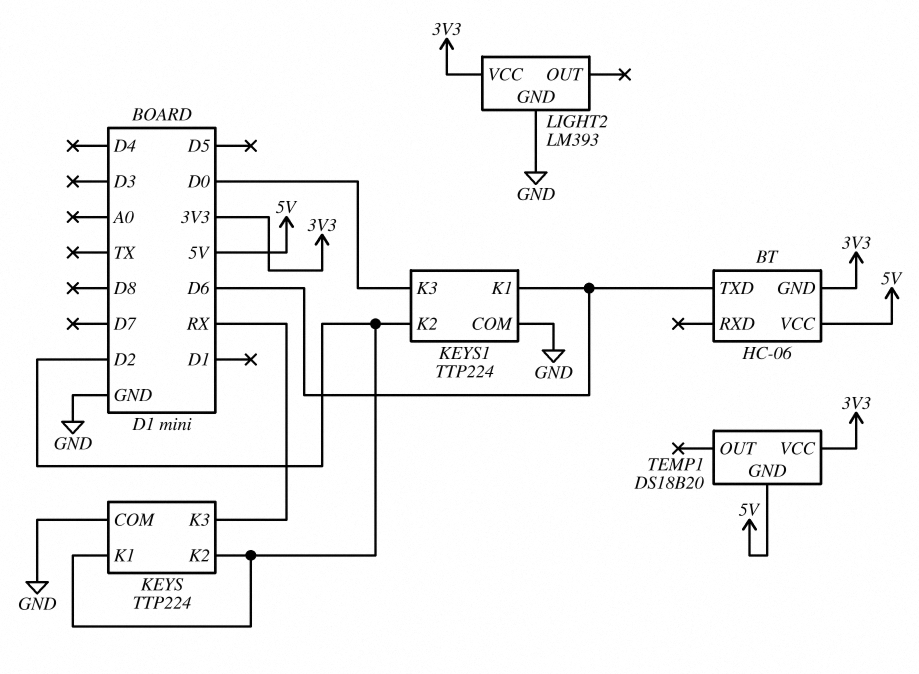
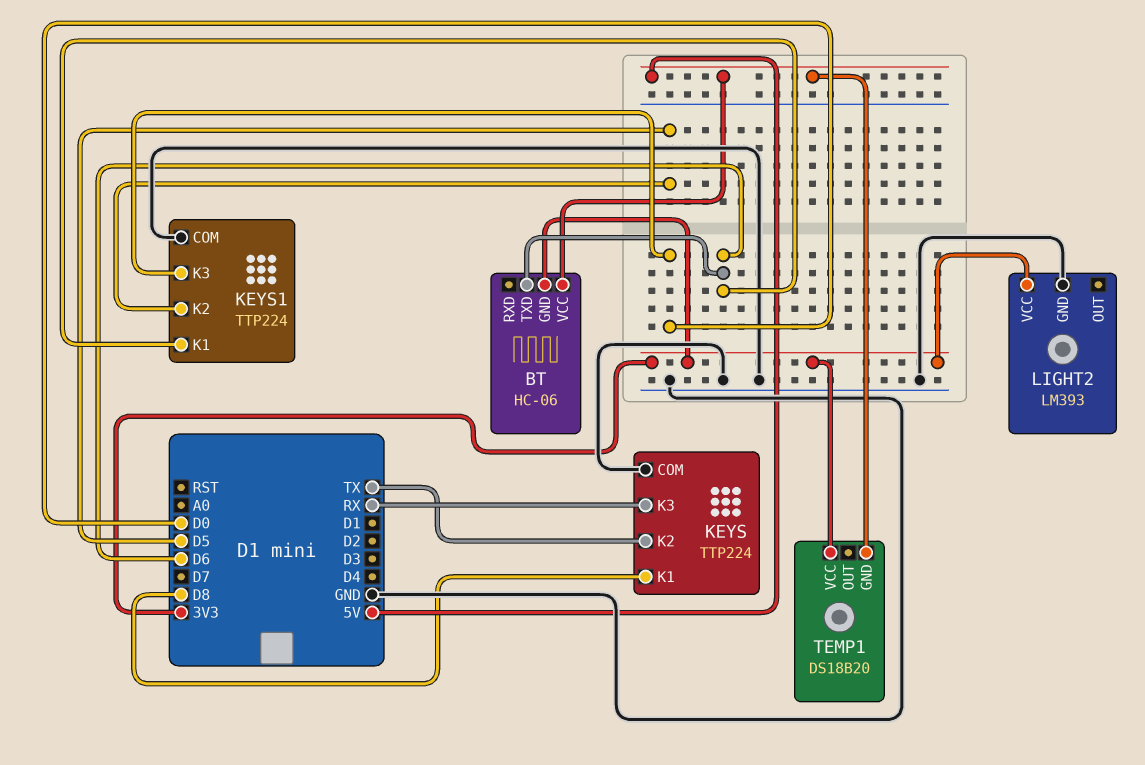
KEYS pin K1: D2 -> D8
KEYS pin K2: D2 -> TX
KEYS1 pin K2: D2 -> D5

